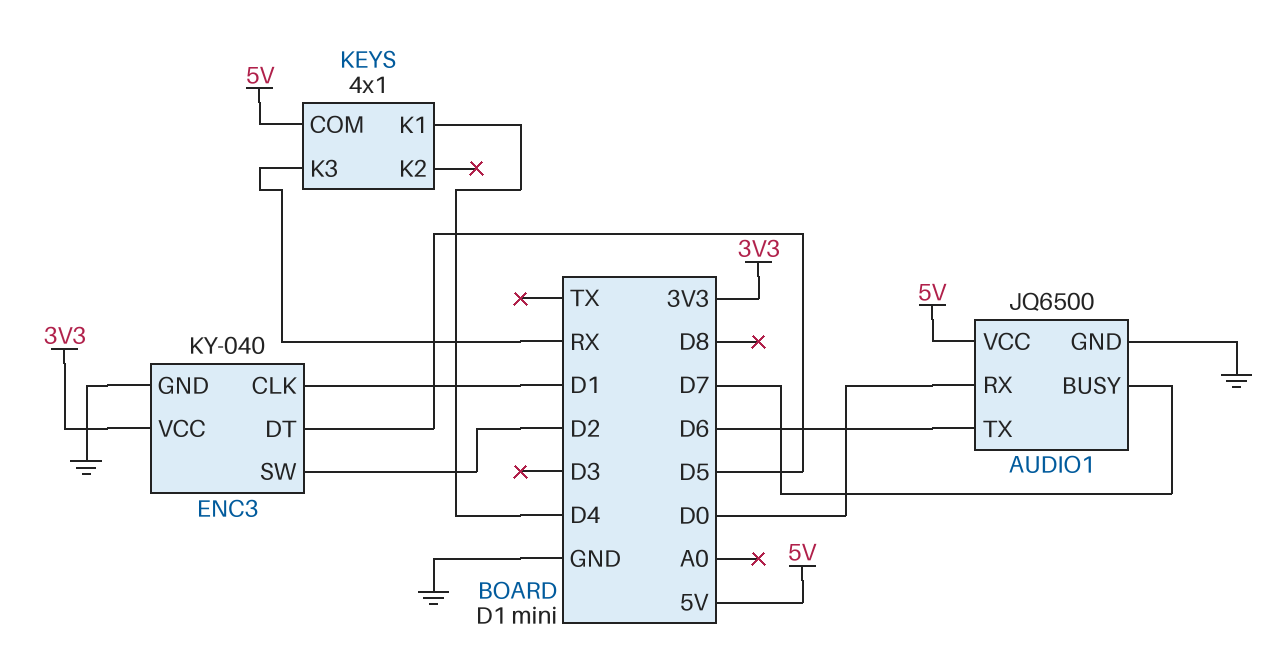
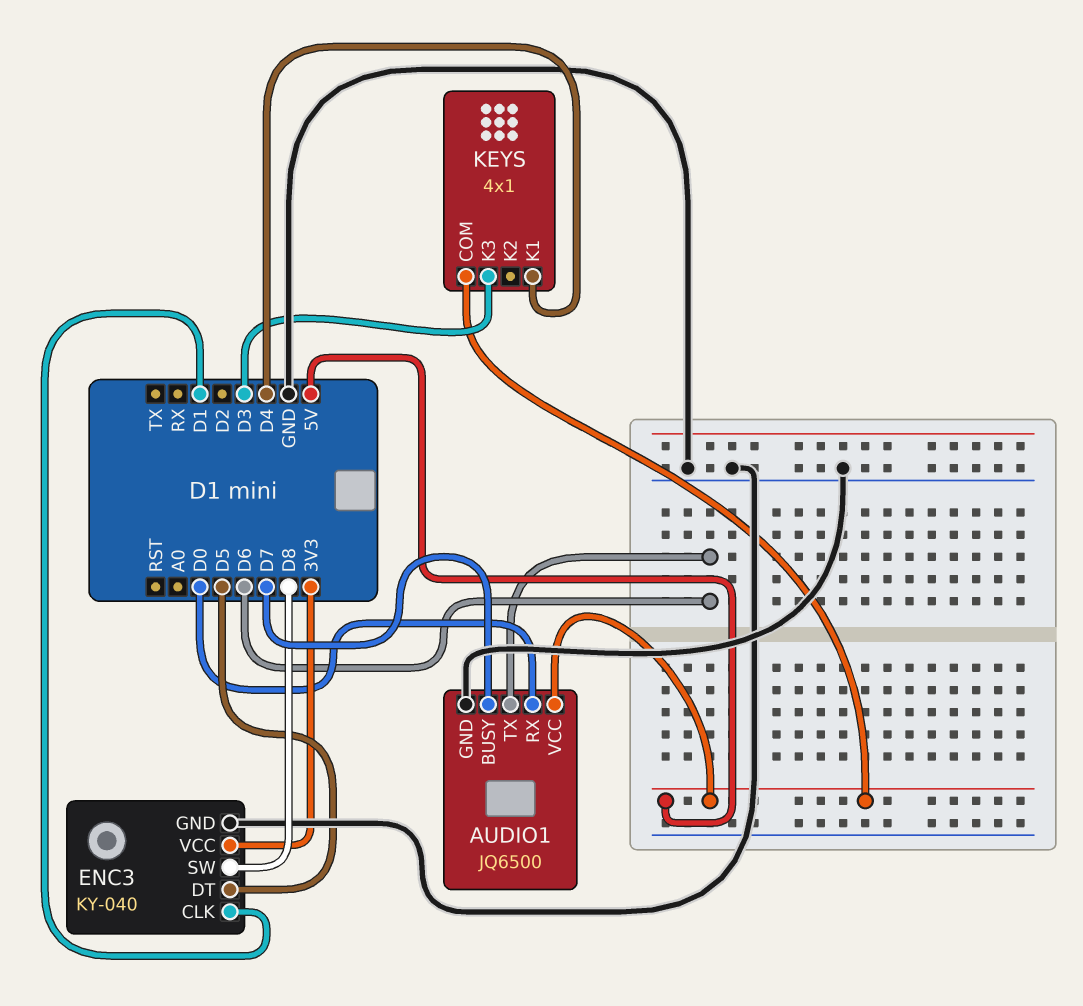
ENC3 pin SW: D2 -> D8
KEYS pin K3: RX -> D3

